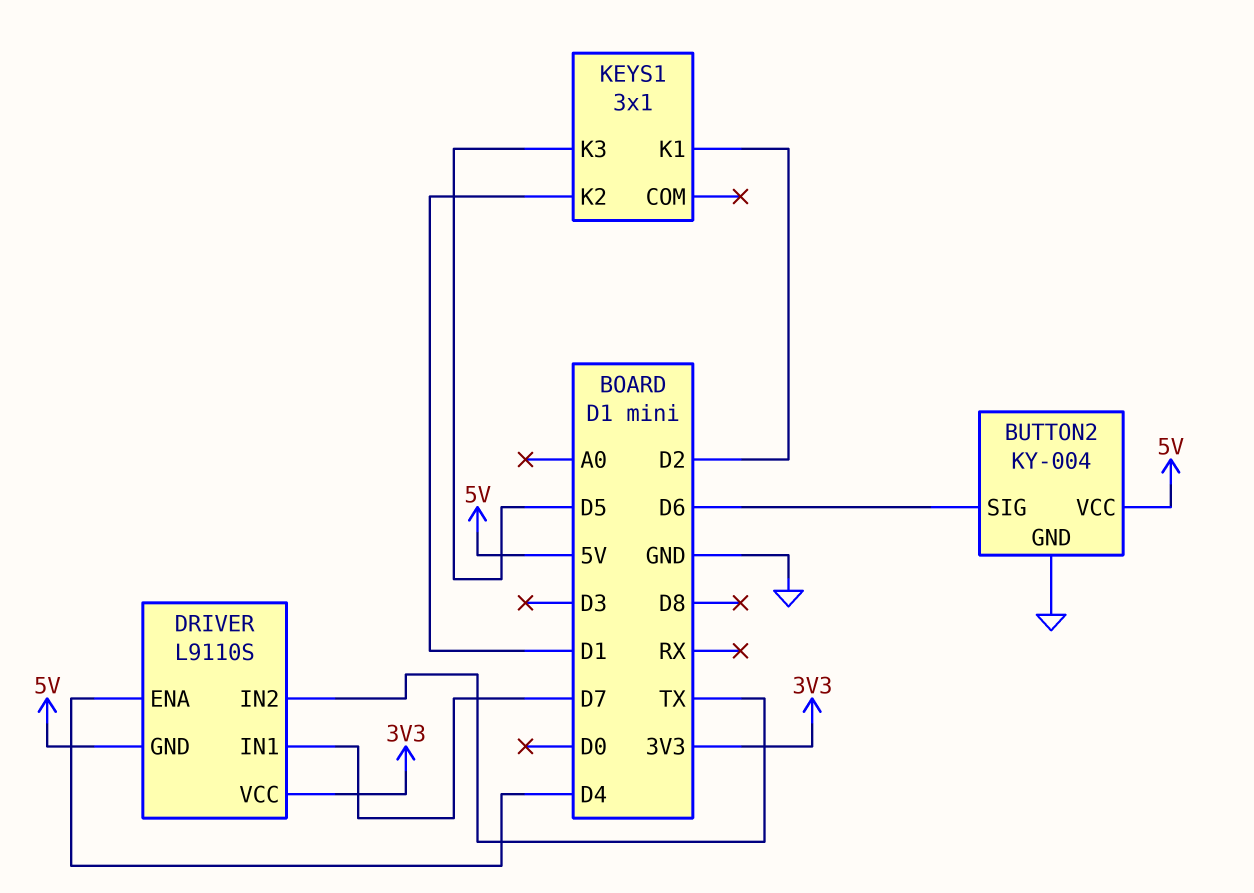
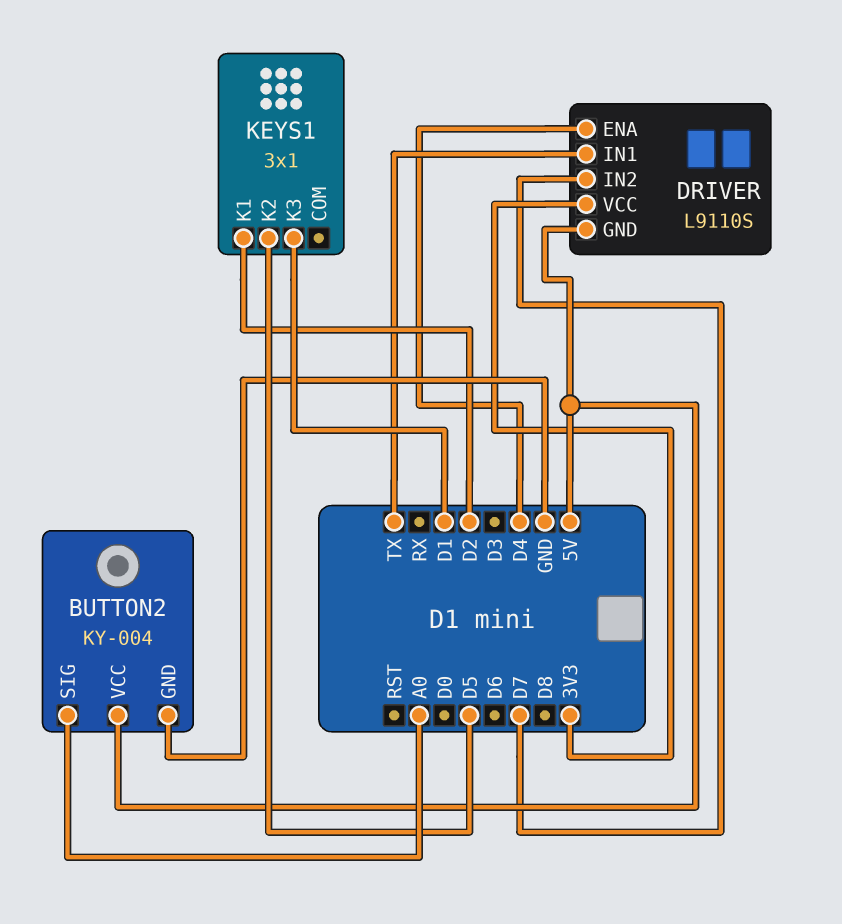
BUTTON2 pin SIG: D6 -> A0
DRIVER pin IN1: D7 -> TX
DRIVER pin IN2: TX -> D7
KEYS1 pin K2: D1 -> D5
KEYS1 pin K3: D5 -> D1

